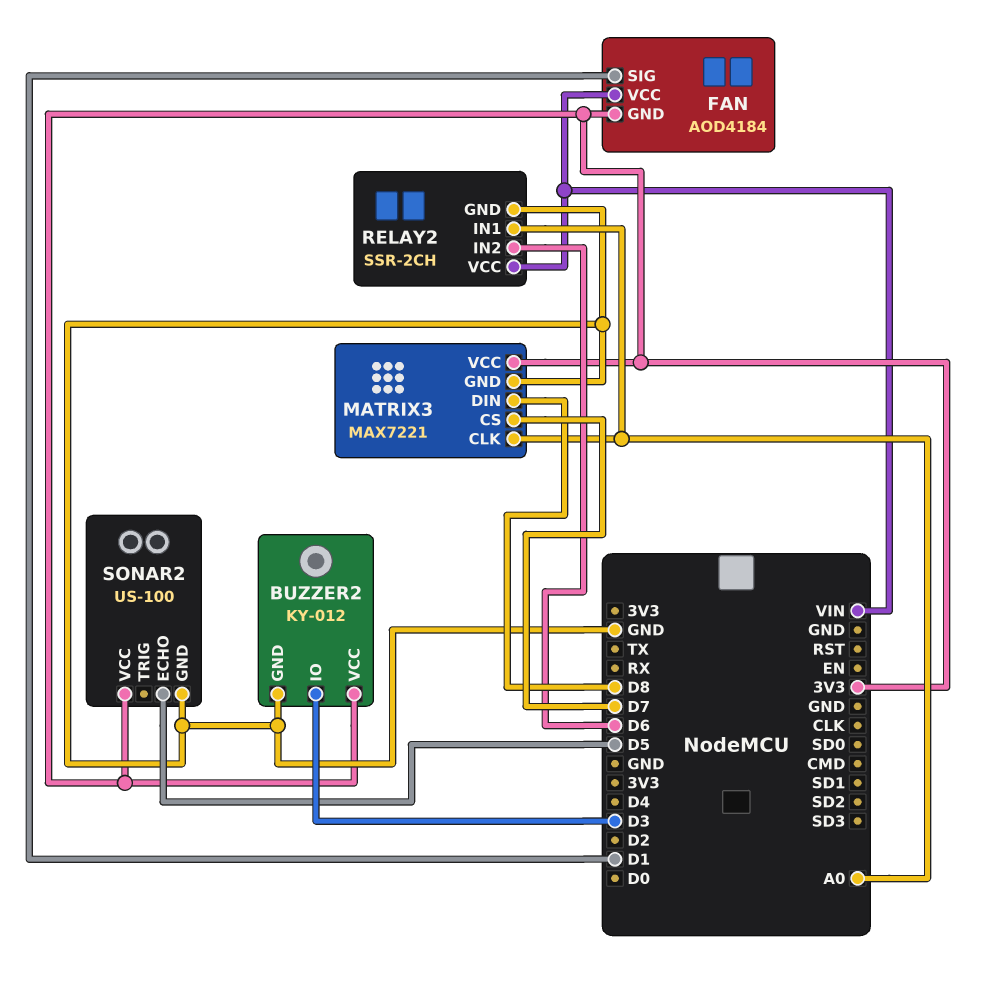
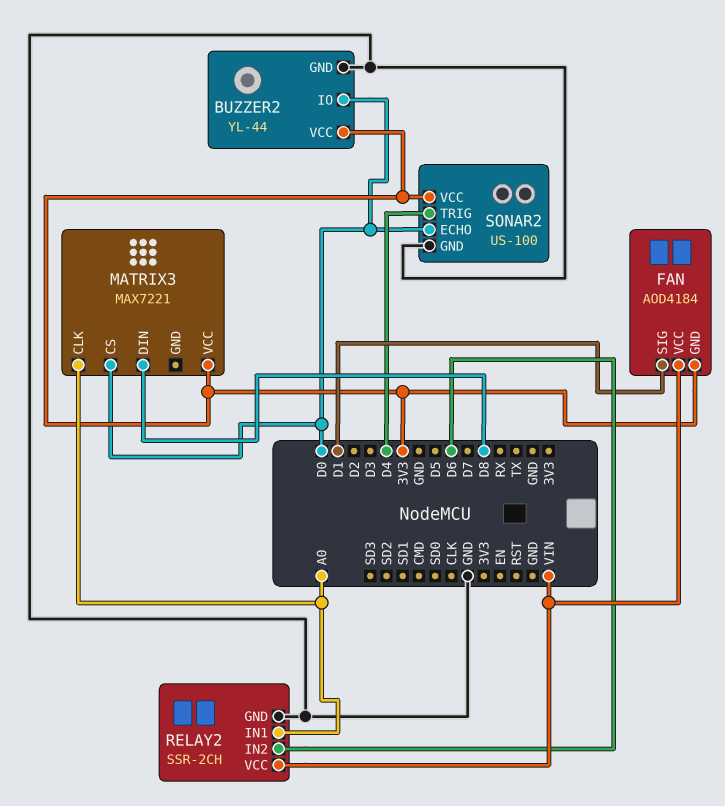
BUZZER2: KY-012 -> YL-44
BUZZER2 pin IO: D3 -> D0
MATRIX3 pin CS: D7 -> D0
MATRIX3 pin GND: GND -> none
SONAR2 pin ECHO: D5 -> D0
SONAR2 pin TRIG: none -> D4

